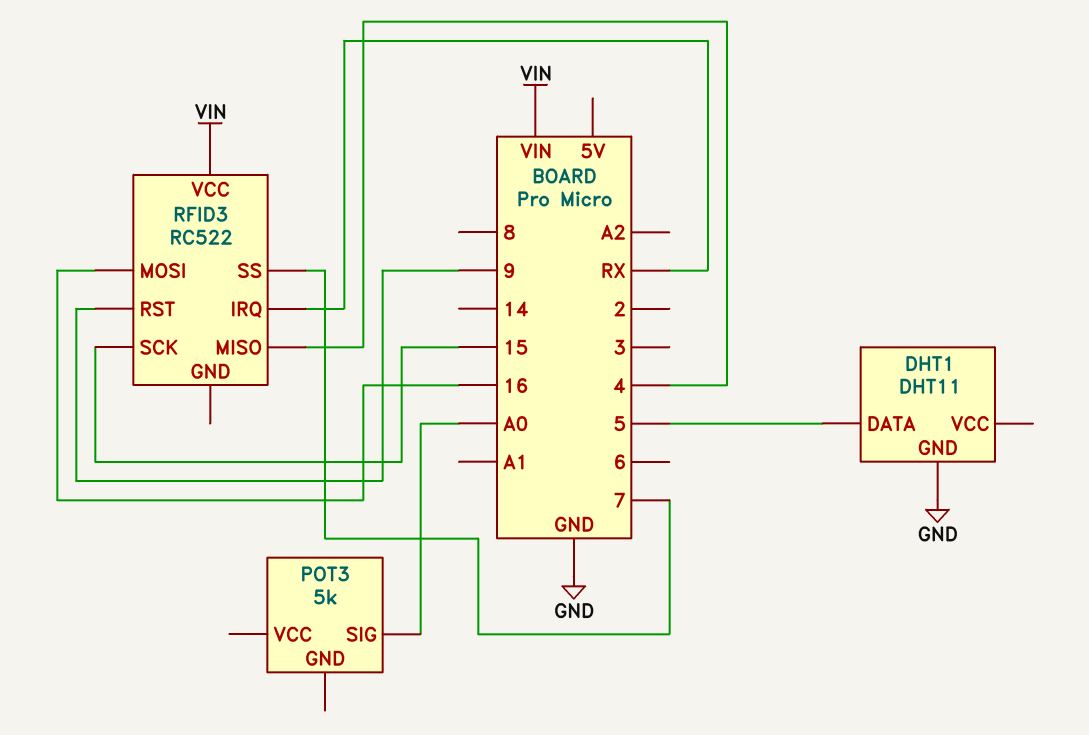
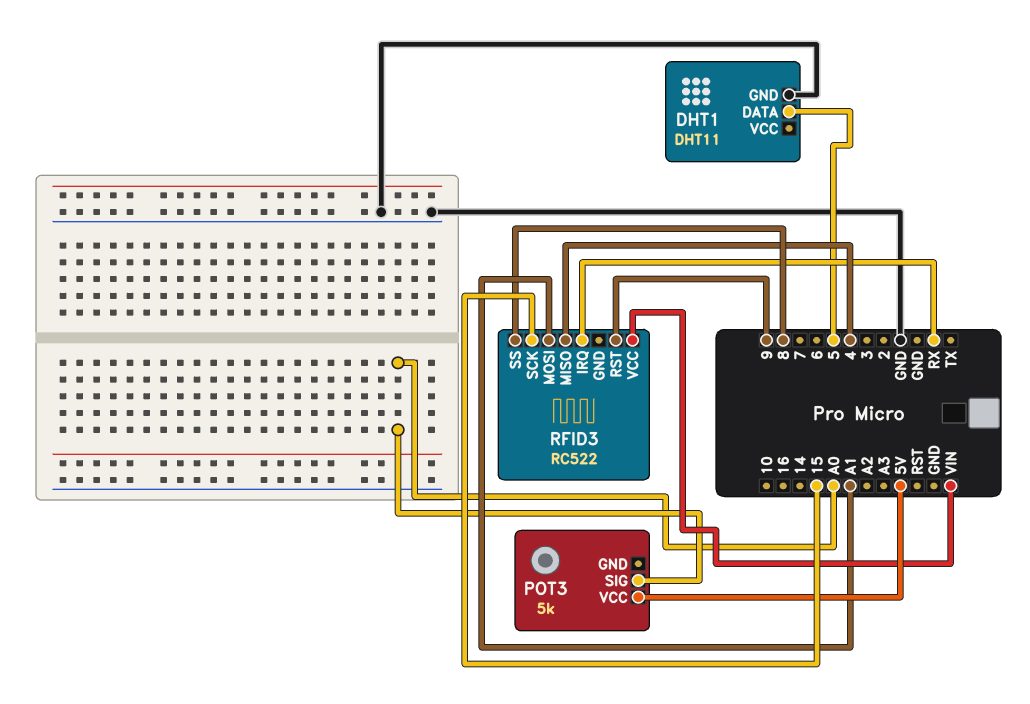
POT3 pin VCC: none -> 5V
RFID3 pin MOSI: 16 -> A1
RFID3 pin SS: 7 -> 8

